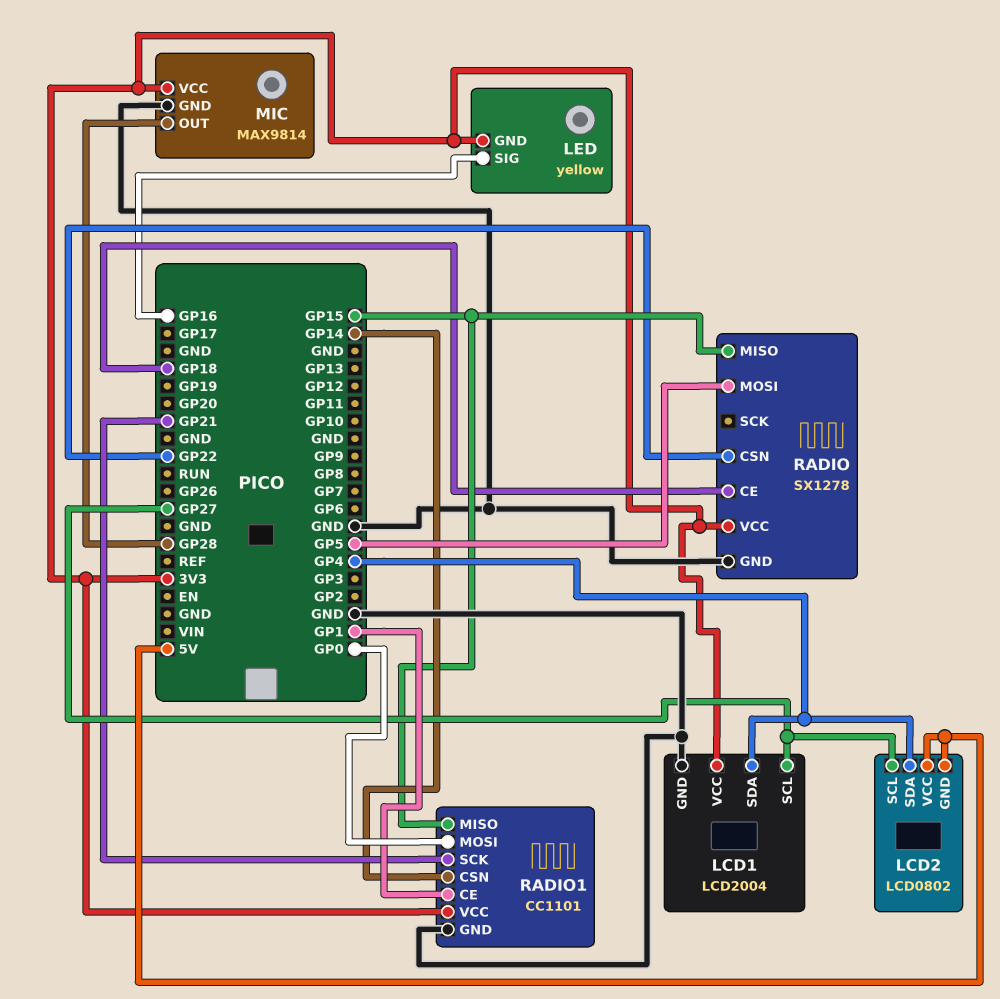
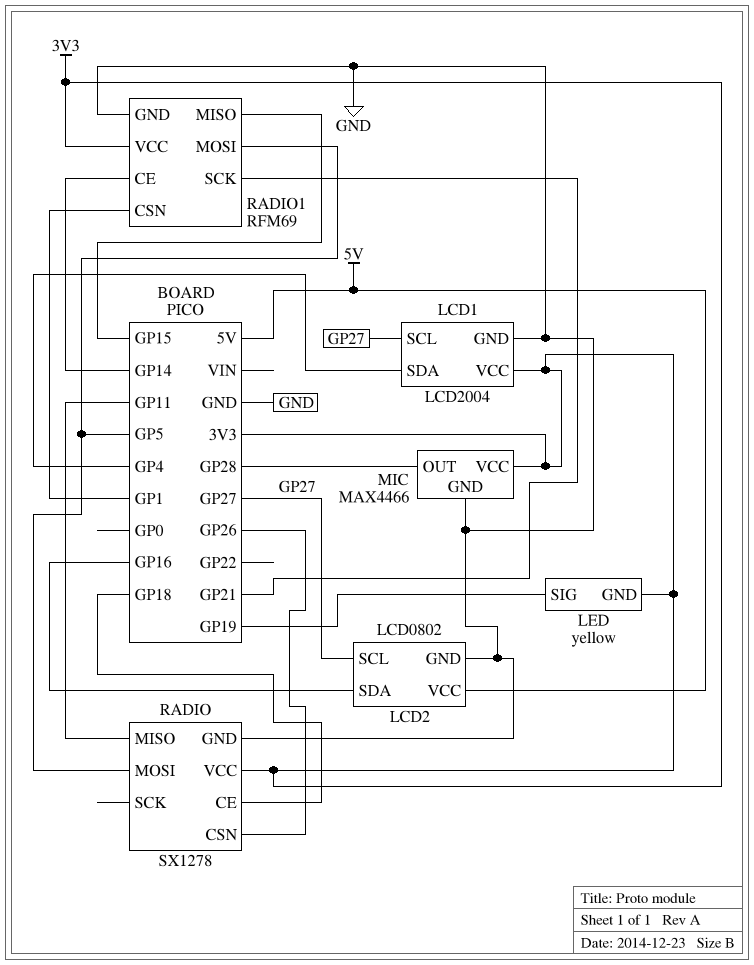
LCD2 pin GND: 5V -> GND
LCD2 pin SDA: GP4 -> GP16
LED pin SIG: GP16 -> GP19
MIC: MAX9814 -> MAX4466
RADIO pin CSN: GP22 -> GP26
RADIO pin MISO: GP15 -> GP11
RADIO1: CC1101 -> RFM69
RADIO1 pin CE: GP1 -> GP14
RADIO1 pin CSN: GP14 -> GP1
RADIO1 pin MOSI: GP0 -> GP5

